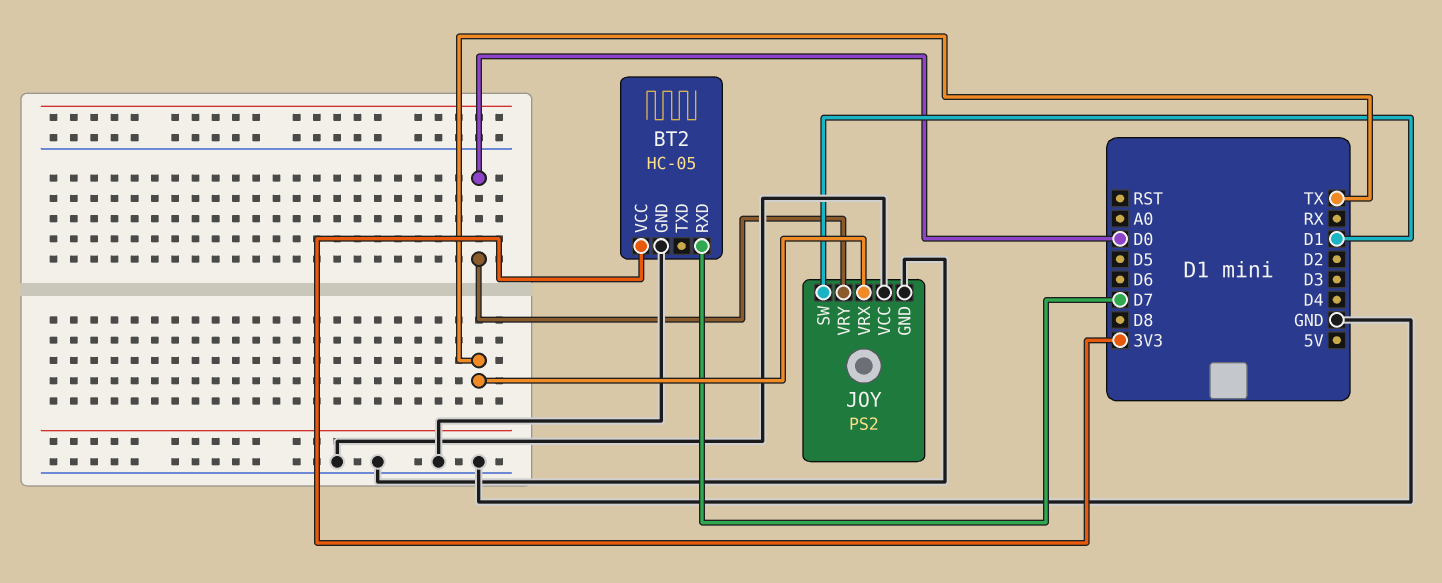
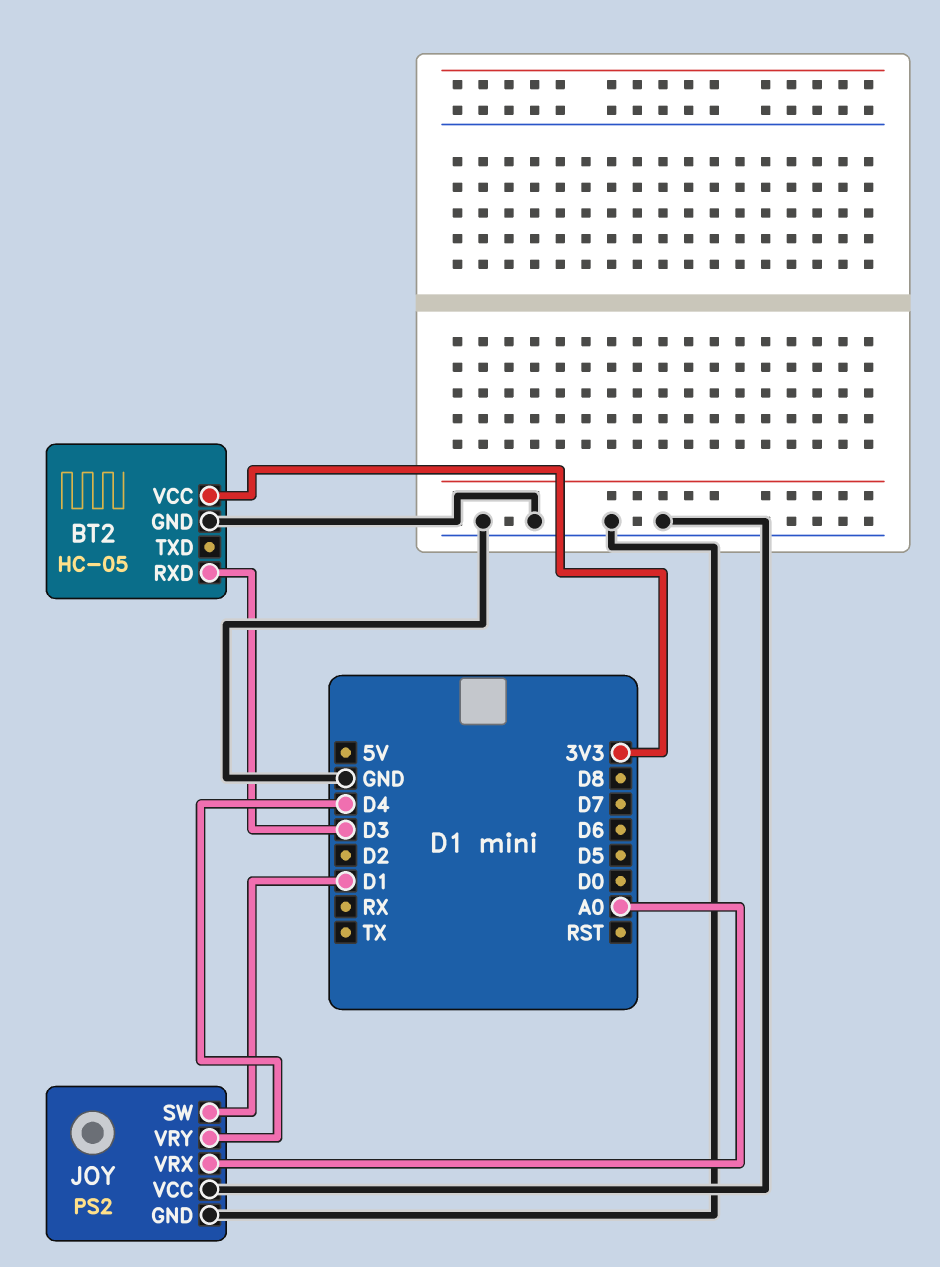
BT2 pin RXD: D7 -> D3
JOY pin VRX: TX -> A0
JOY pin VRY: D0 -> D4

